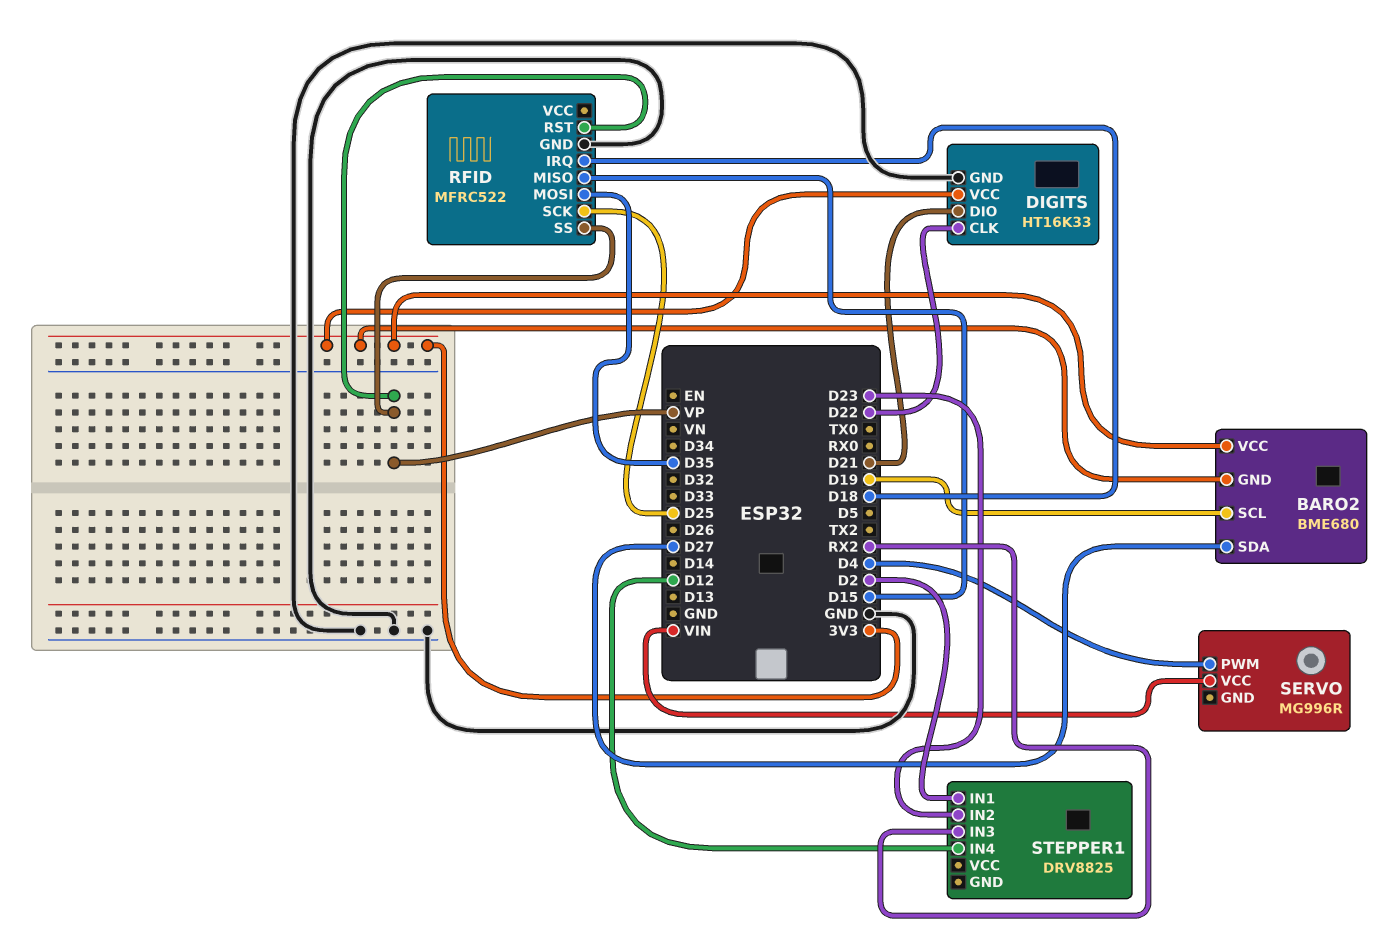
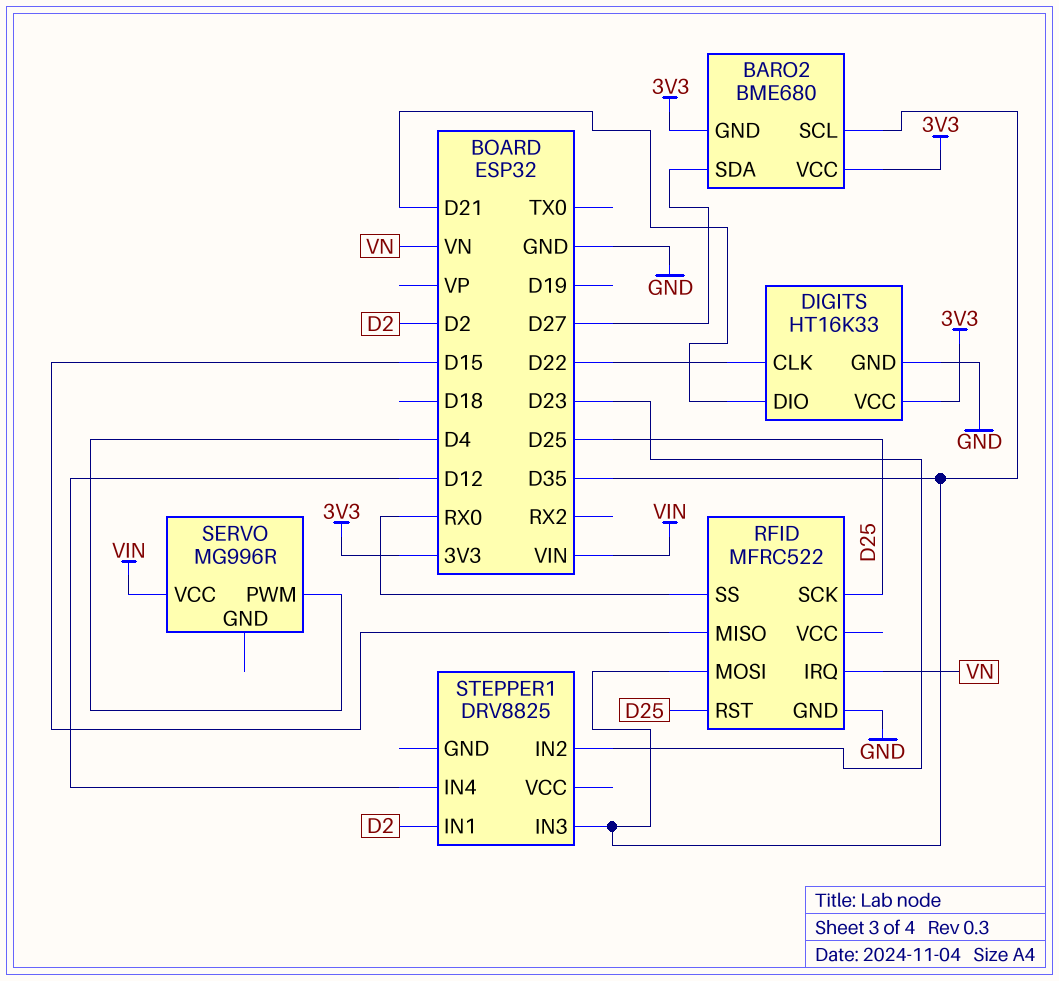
BARO2 pin SCL: D19 -> D35
RFID pin IRQ: D18 -> VN
RFID pin RST: VP -> D25
RFID pin SS: VP -> RX0
STEPPER1 pin IN3: RX2 -> D35

